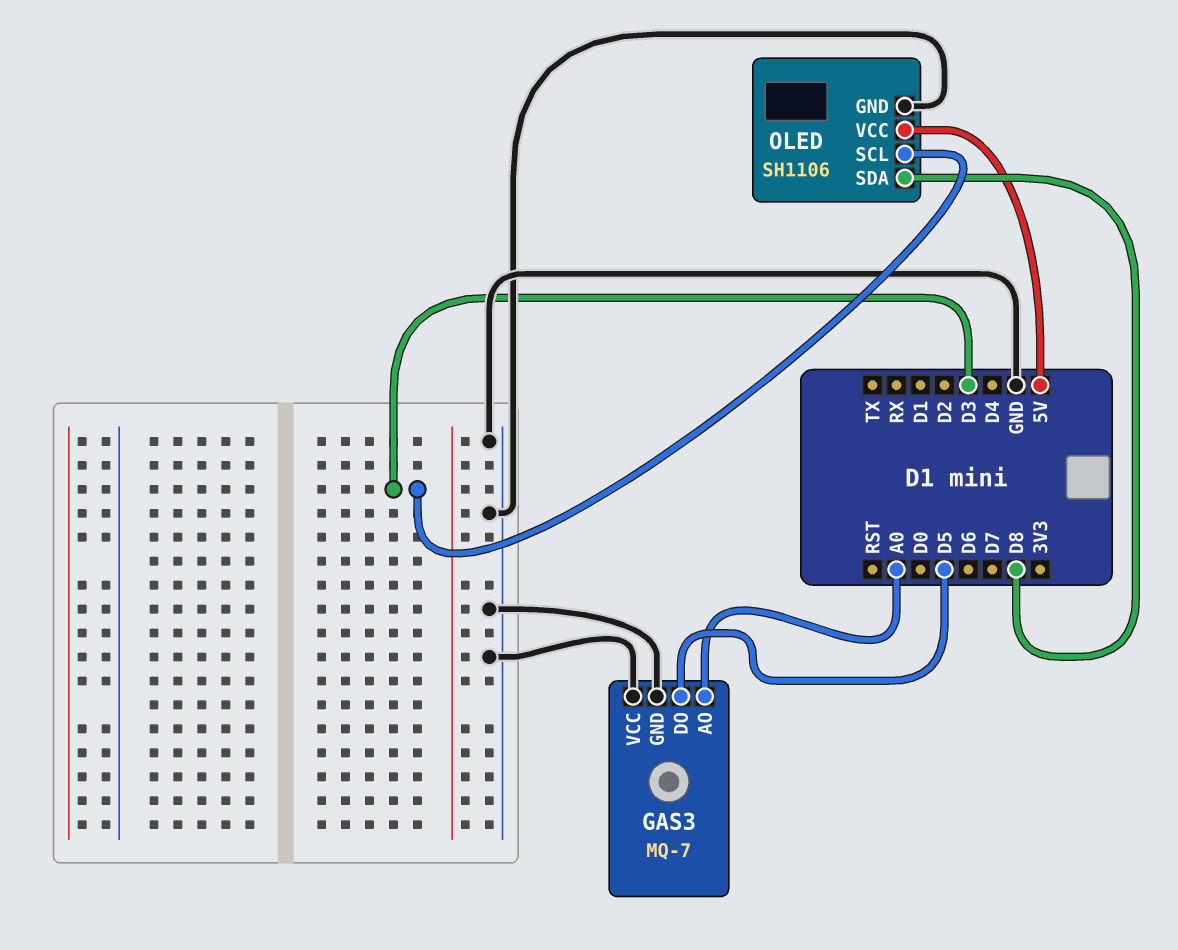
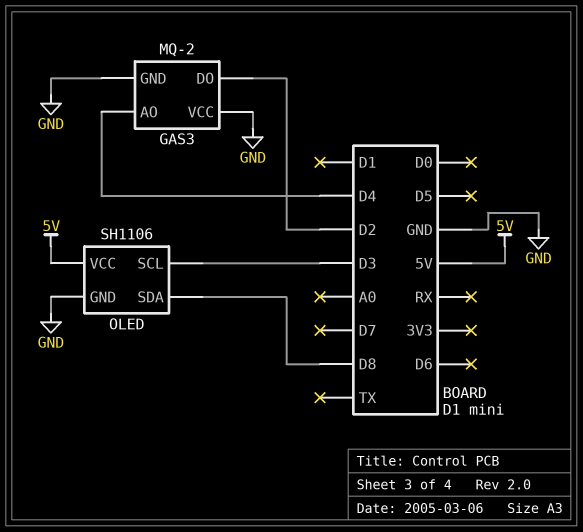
GAS3: MQ-7 -> MQ-2
GAS3 pin AO: A0 -> D4
GAS3 pin DO: D5 -> D2

